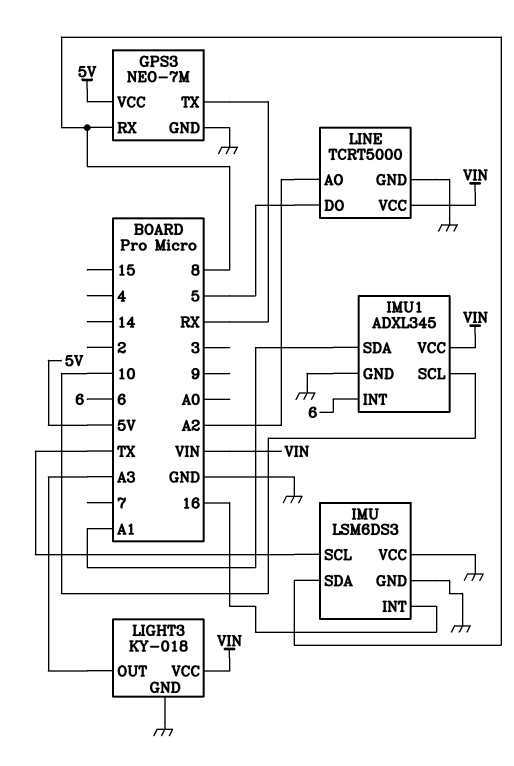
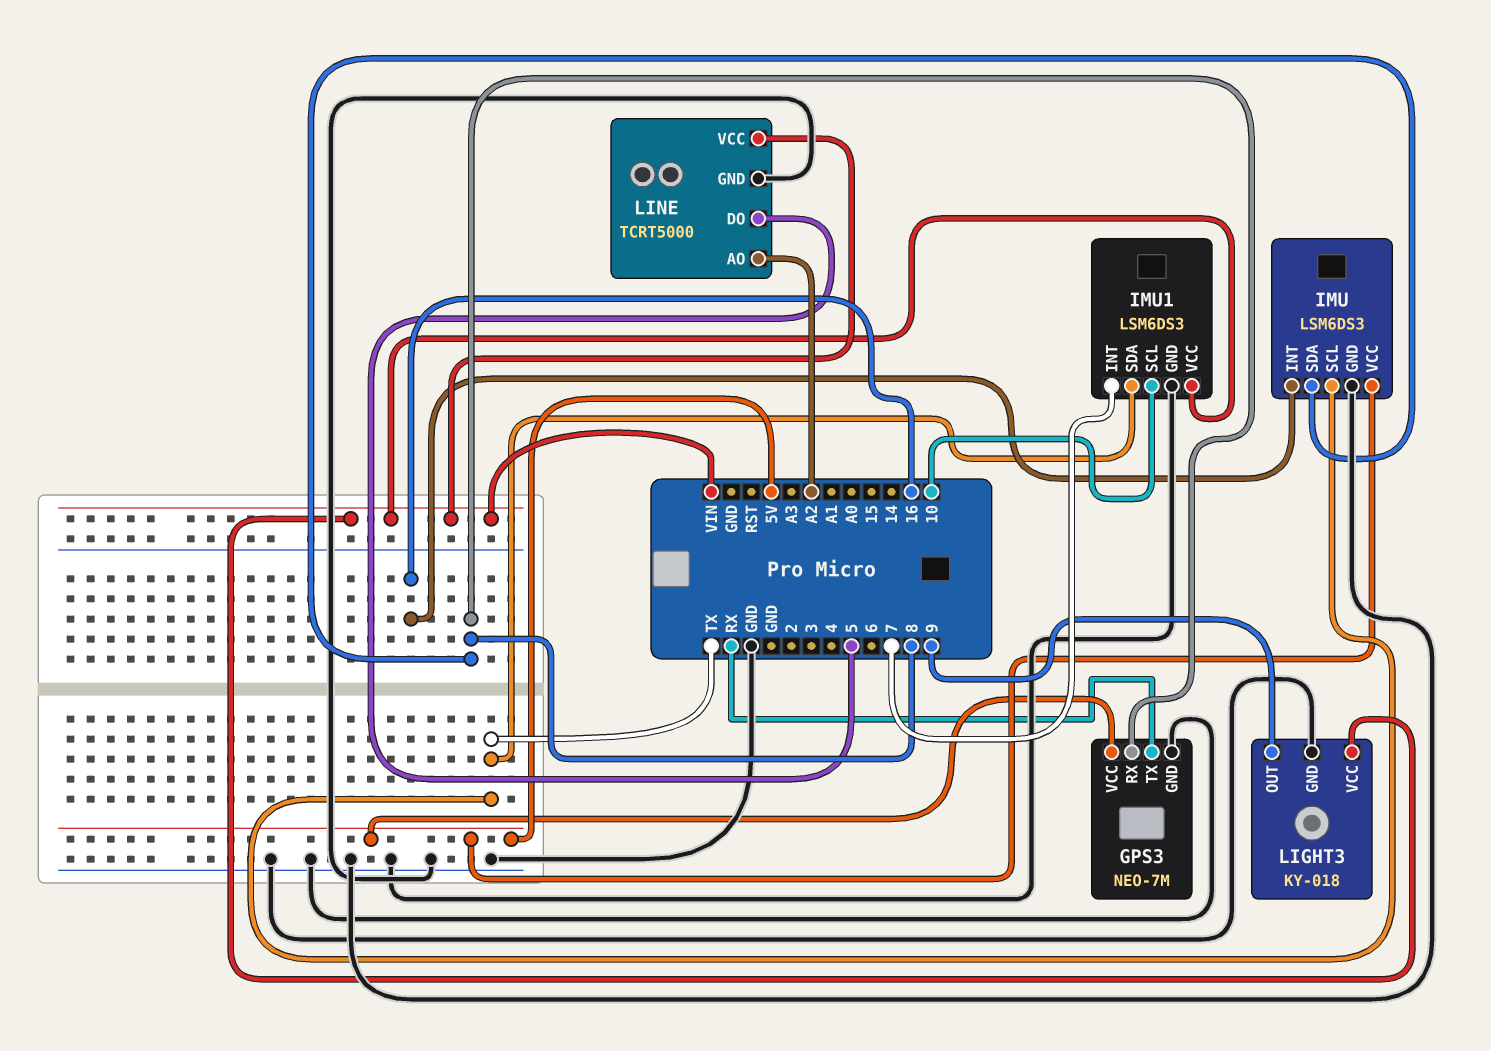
IMU pin VCC: GND -> 5V
IMU1: ADXL345 -> LSM6DS3
IMU1 pin INT: 6 -> 7
IMU1 pin SDA: A1 -> TX
LIGHT3 pin OUT: A3 -> 9

